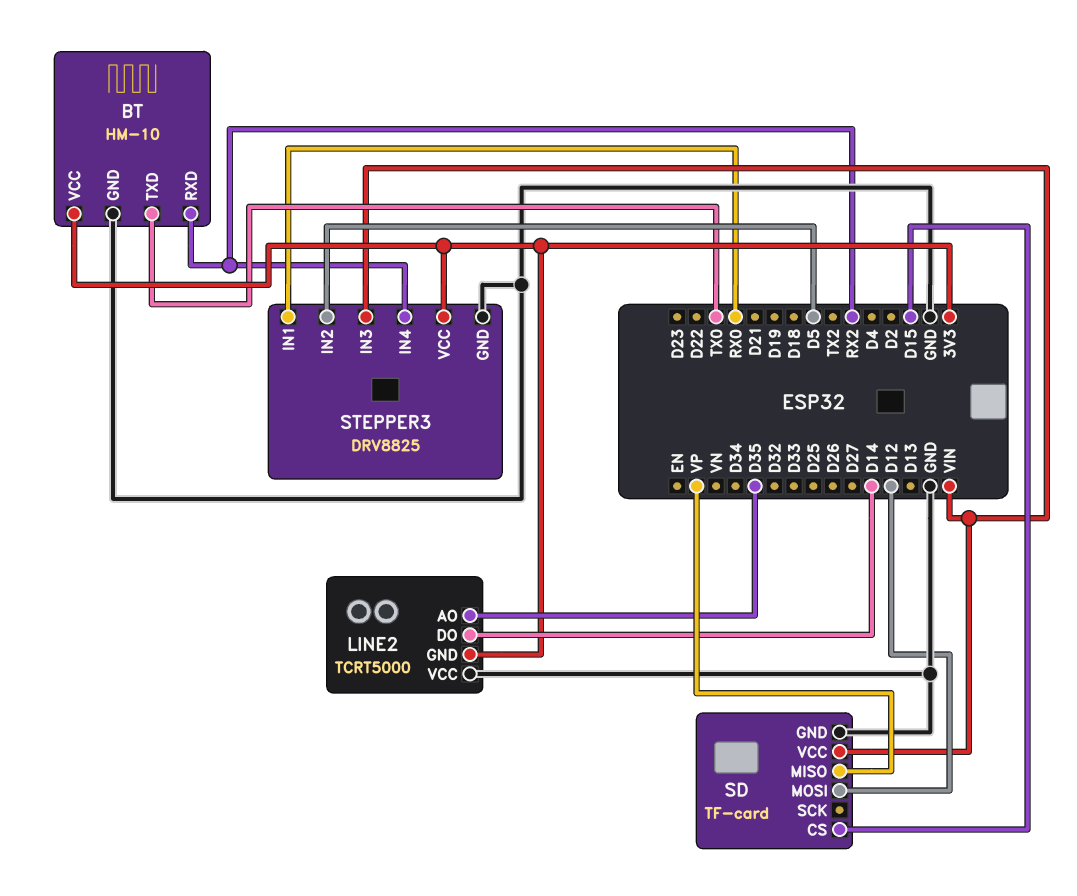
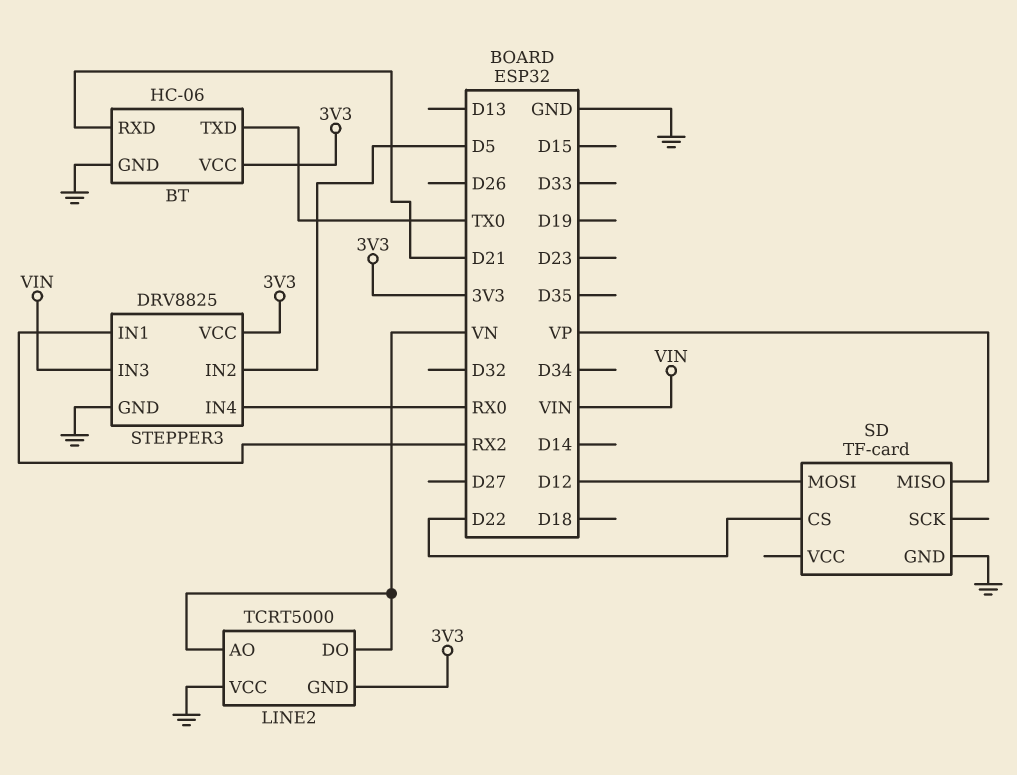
BT: HM-10 -> HC-06
BT pin RXD: RX2 -> D21
LINE2 pin AO: D35 -> VN
LINE2 pin DO: D14 -> VN
SD pin CS: D15 -> D22
SD pin VCC: VIN -> none
STEPPER3 pin IN1: RX0 -> RX2
STEPPER3 pin IN4: RX2 -> RX0

